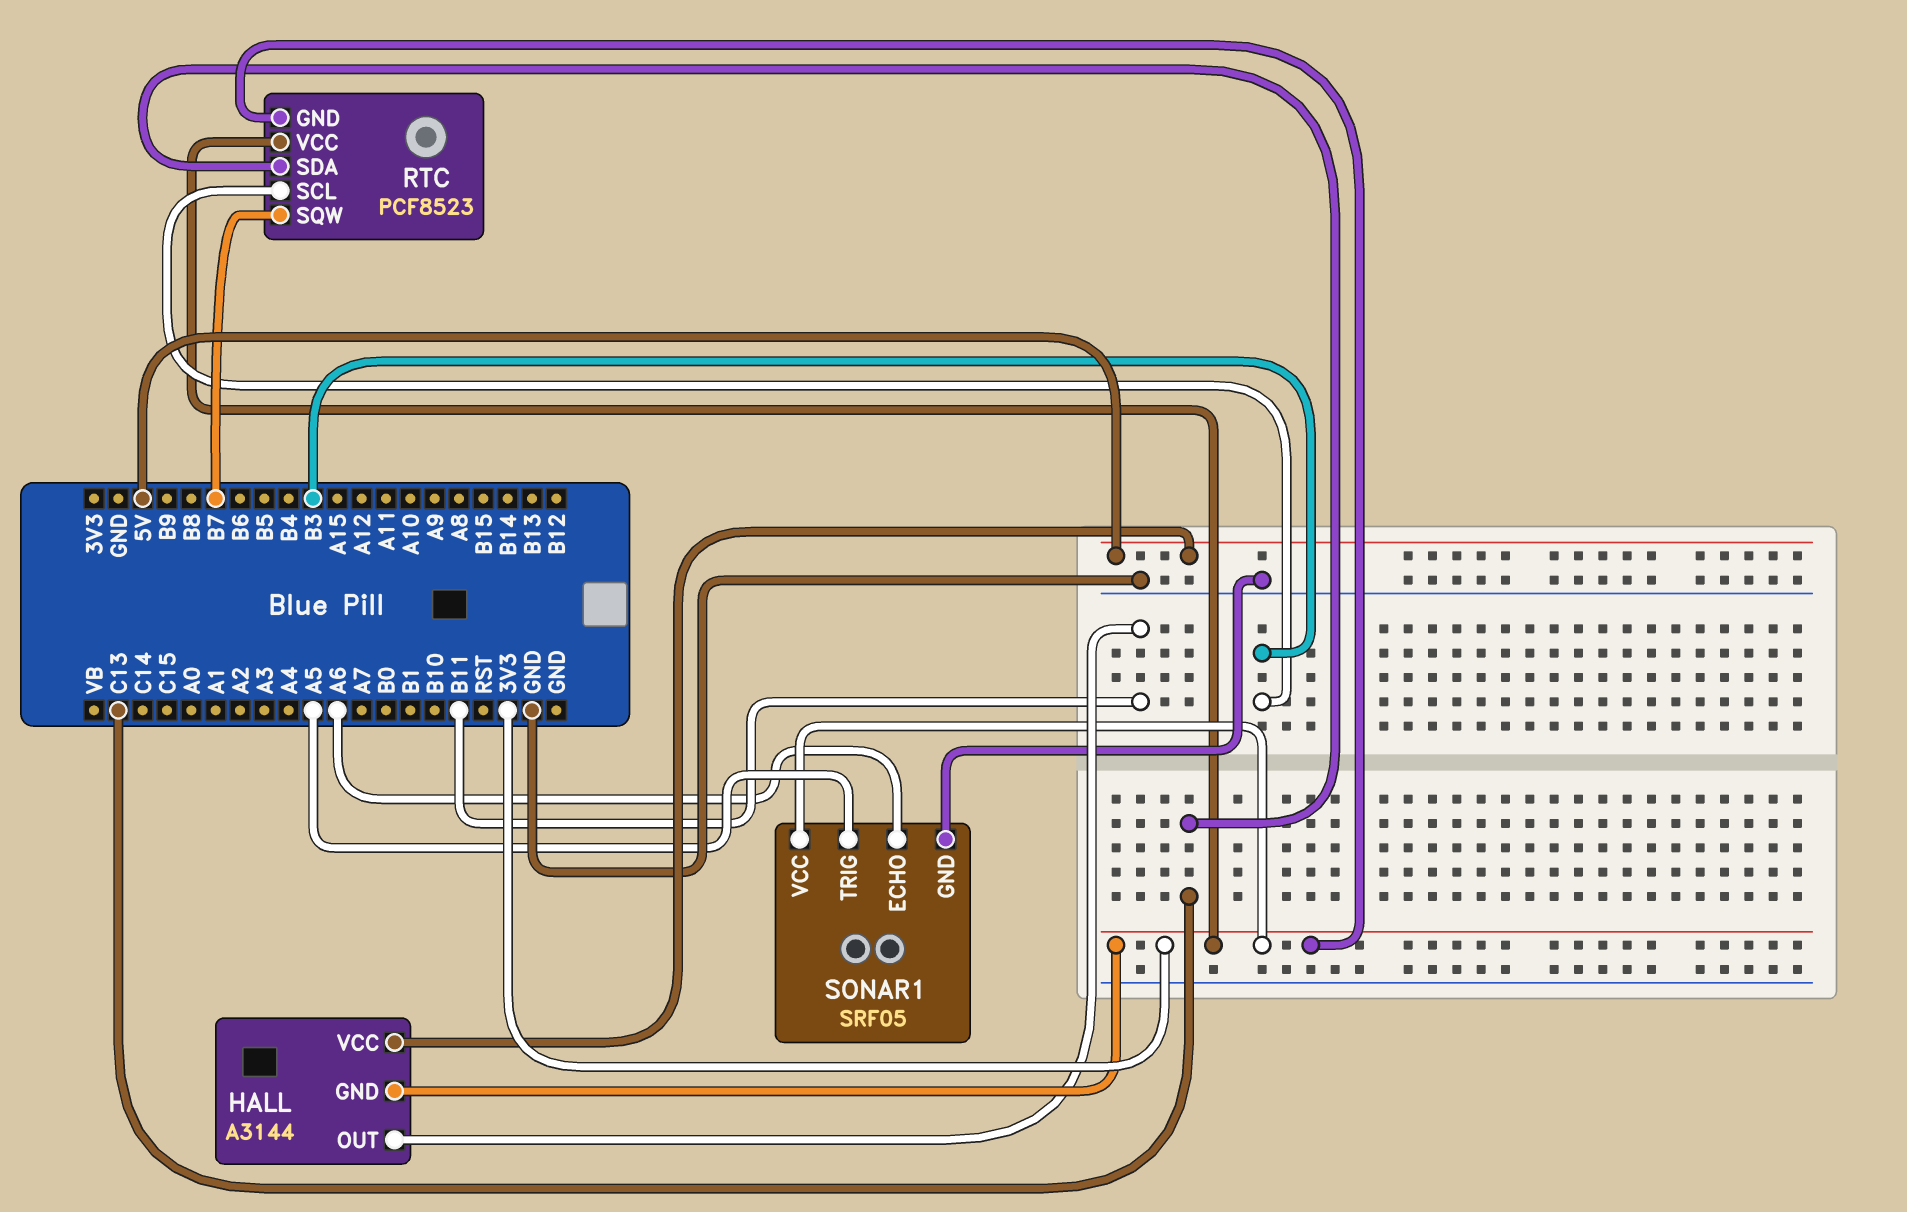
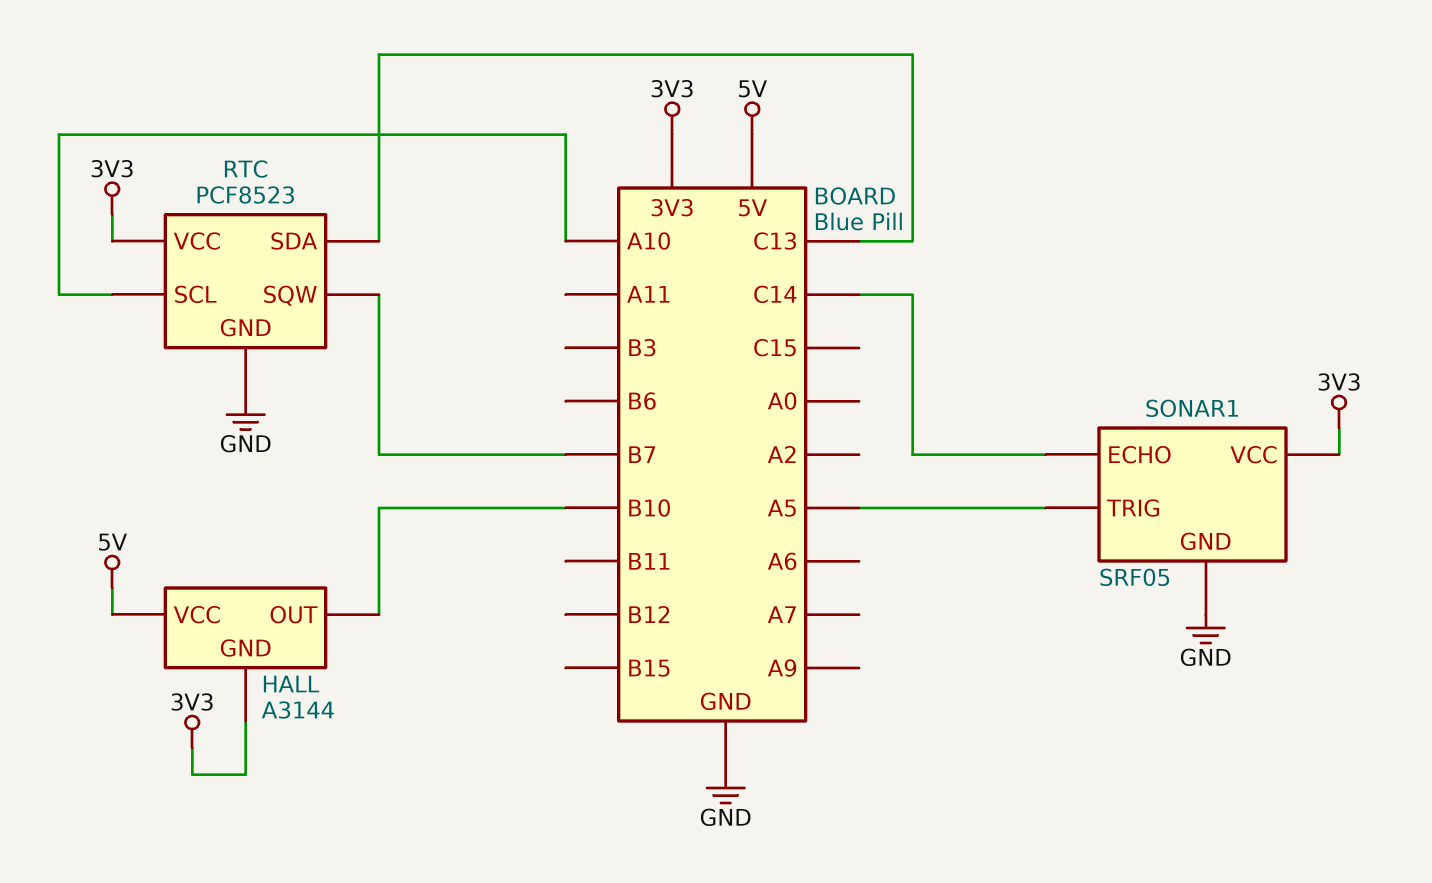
HALL pin OUT: B11 -> B10
RTC pin GND: 3V3 -> GND
RTC pin SCL: B3 -> A10
SONAR1 pin ECHO: A6 -> C14

